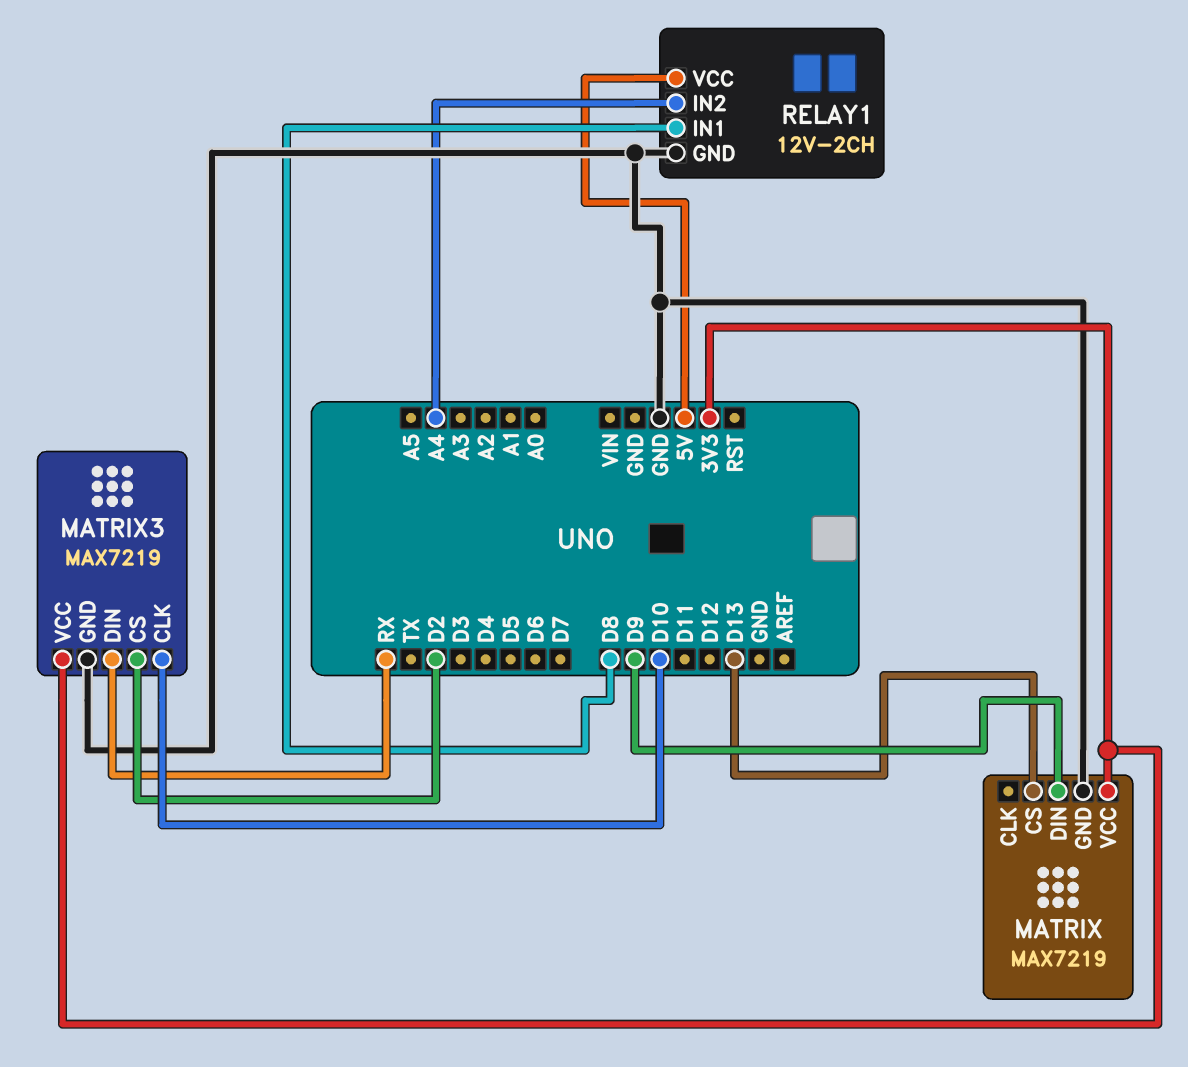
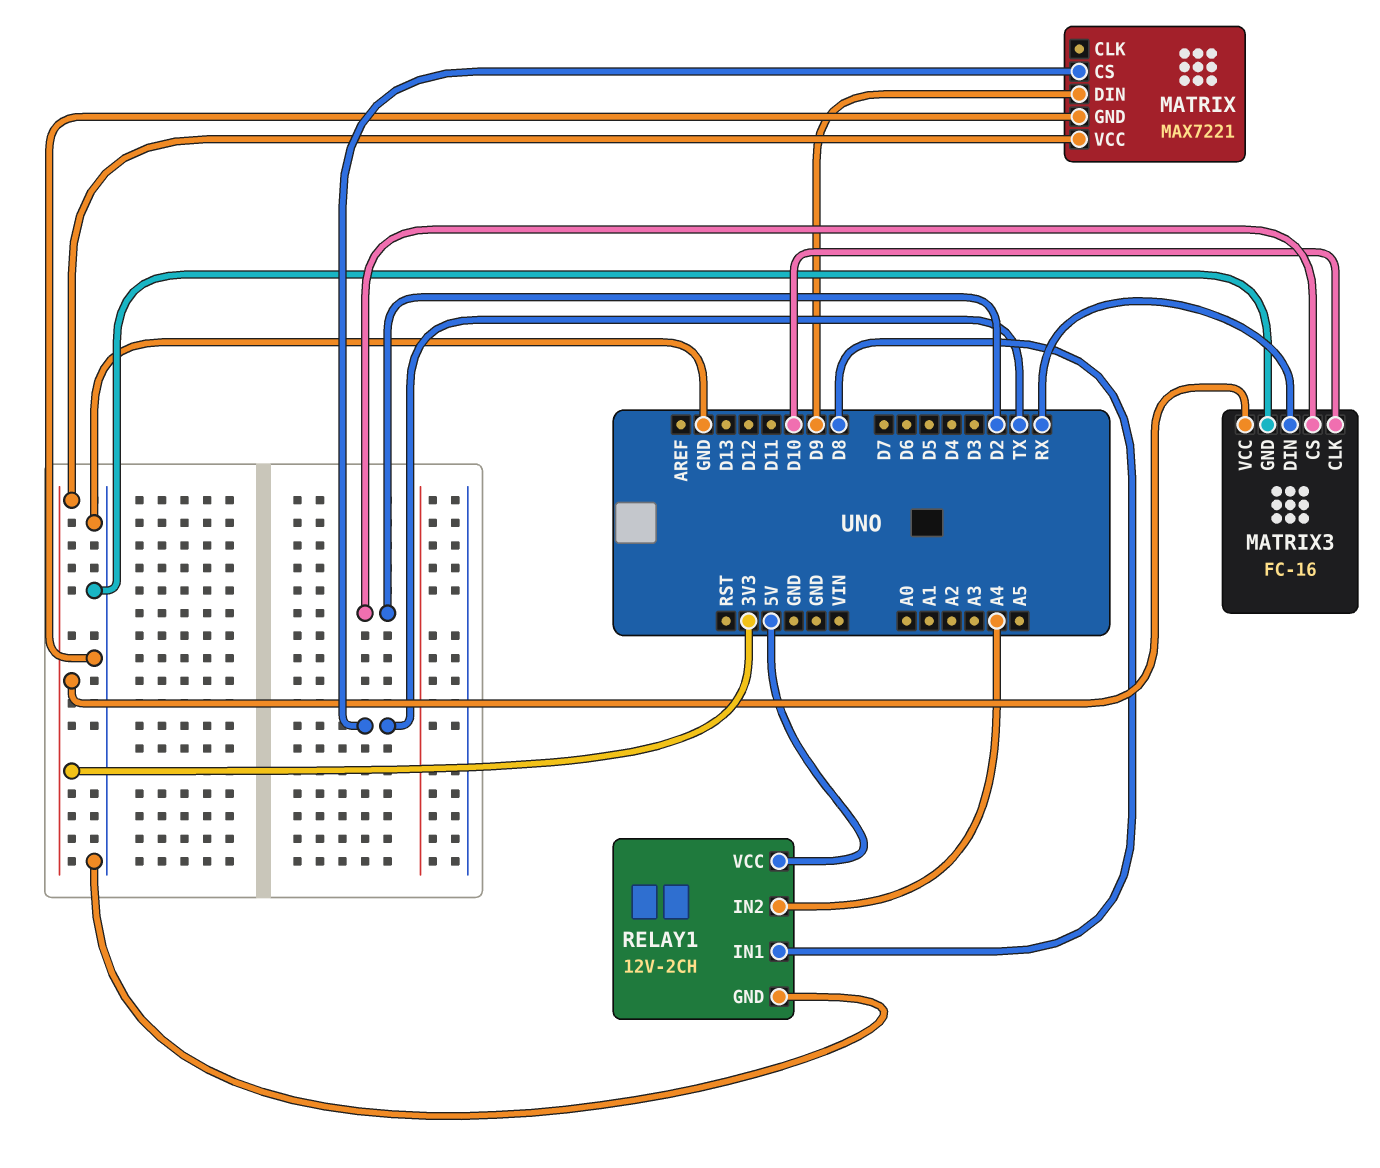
MATRIX: MAX7219 -> MAX7221
MATRIX pin CS: D13 -> TX
MATRIX3: MAX7219 -> FC-16

